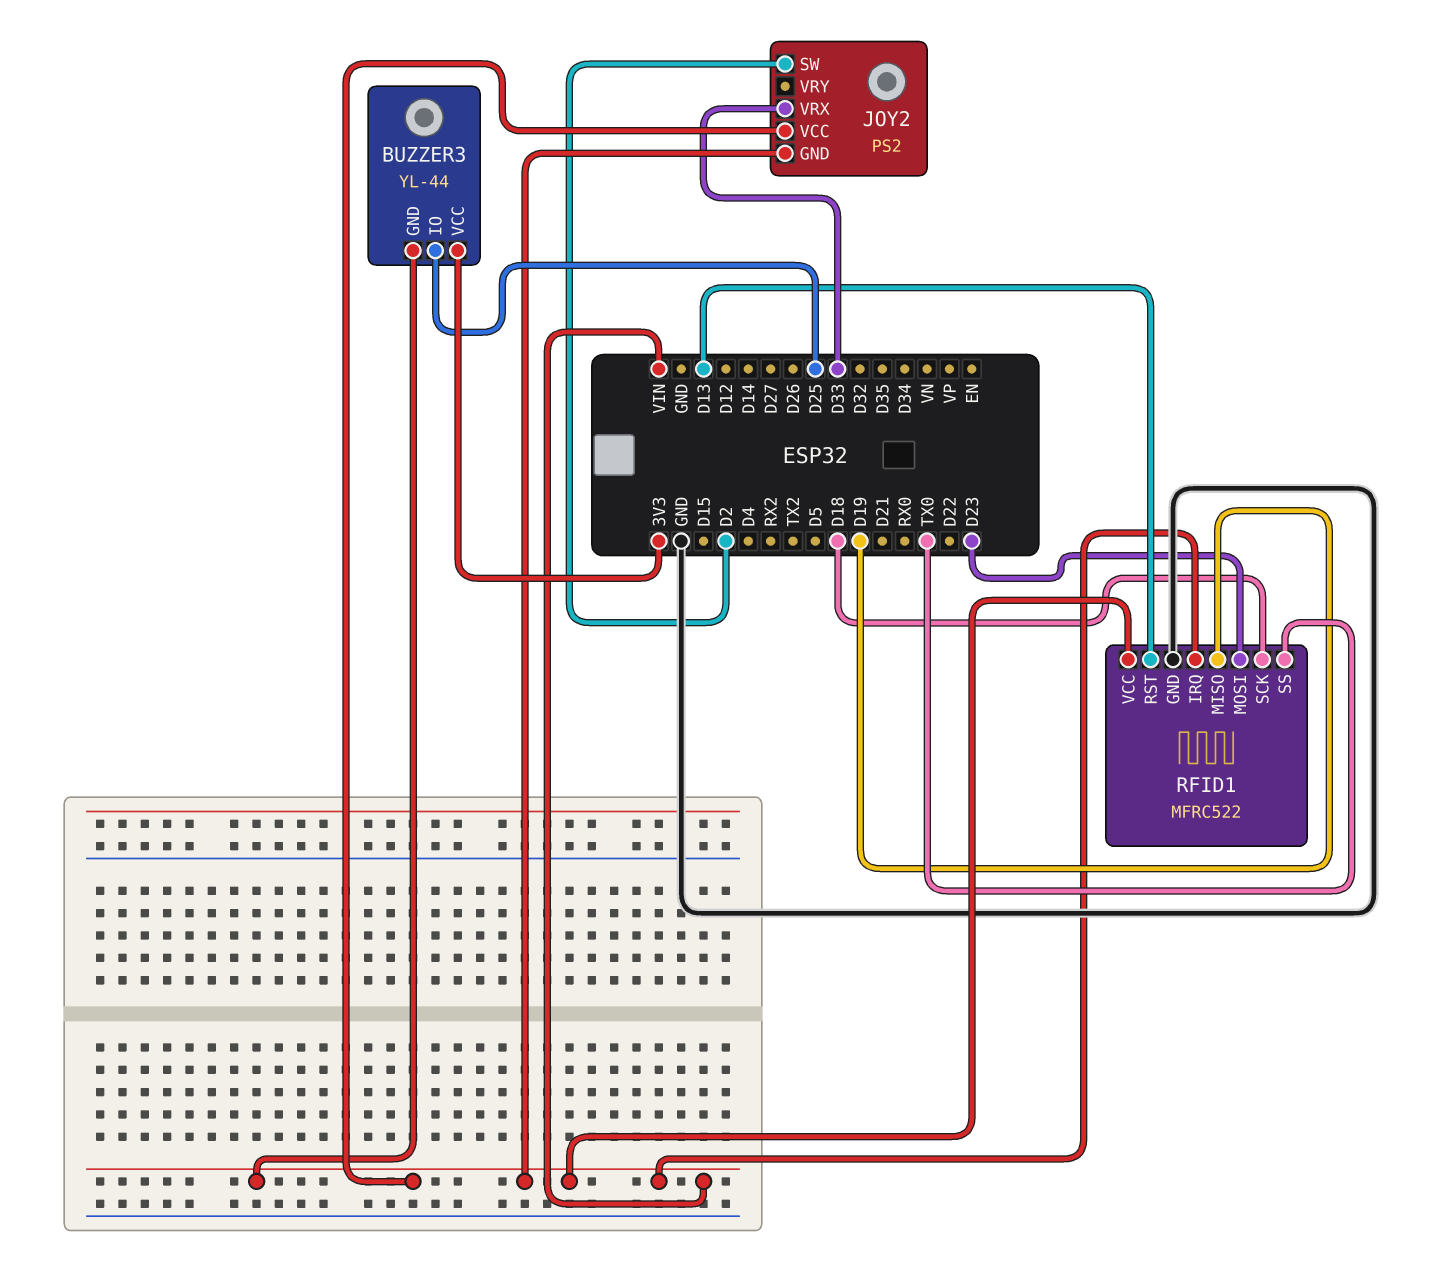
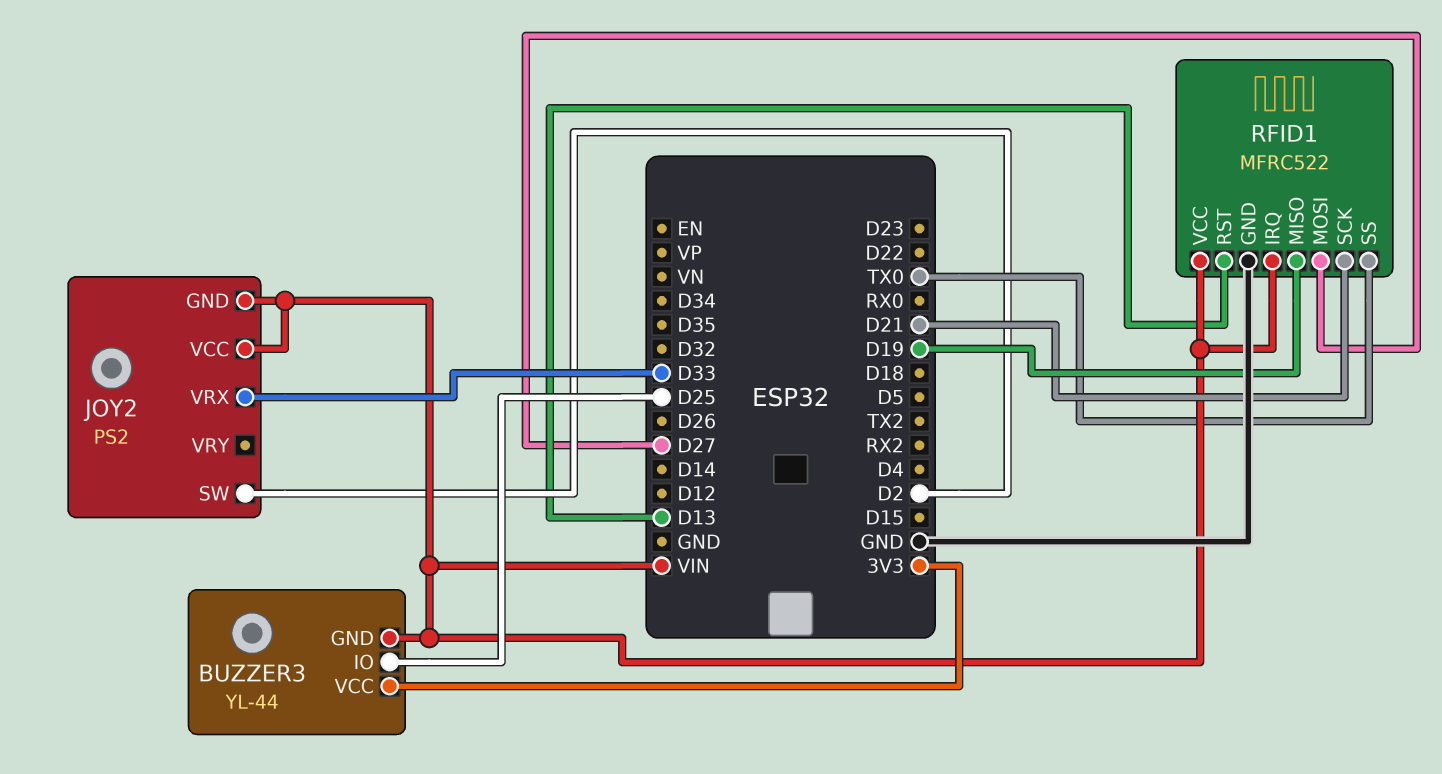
RFID1 pin MOSI: D23 -> D27
RFID1 pin SCK: D18 -> D21

